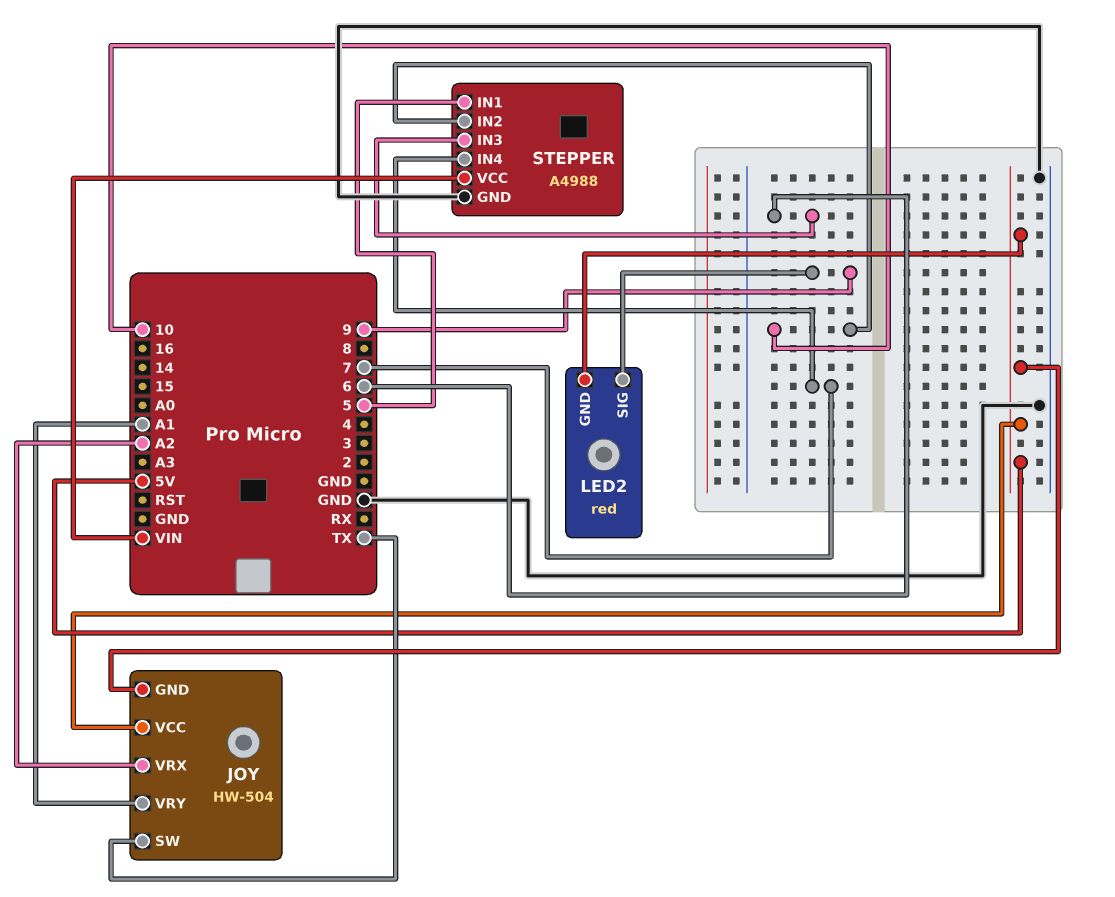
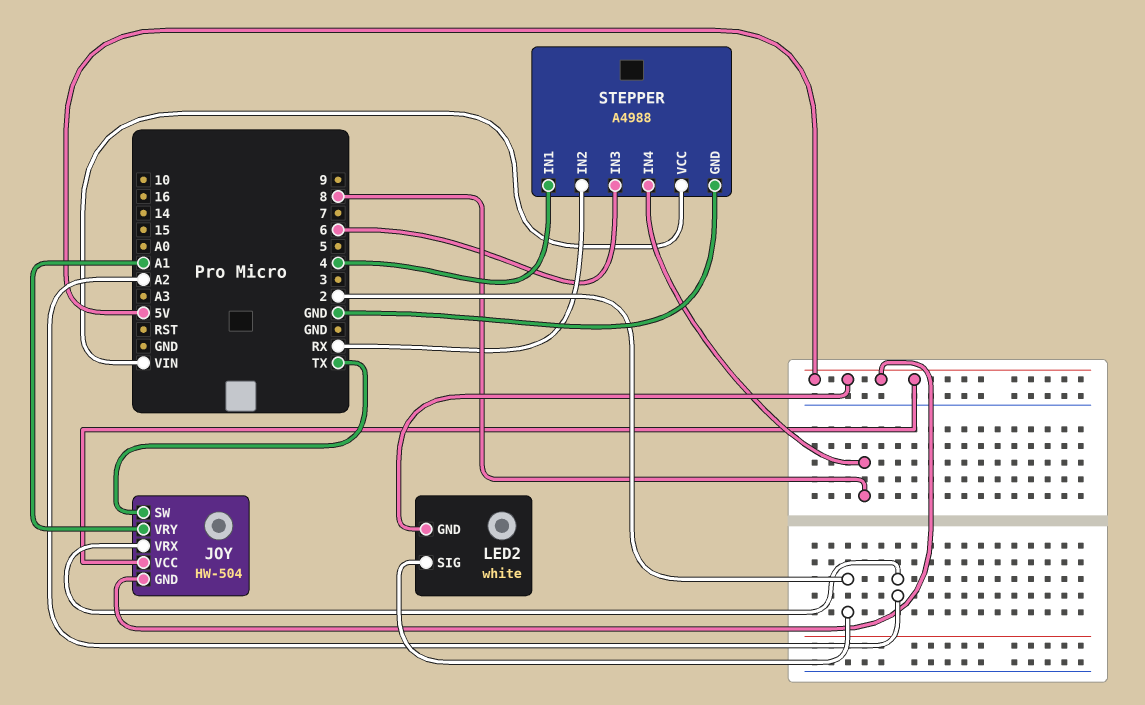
LED2: red -> white
LED2 pin SIG: 9 -> 2
STEPPER pin IN1: 5 -> 4
STEPPER pin IN2: 10 -> RX
STEPPER pin IN4: 7 -> 8

